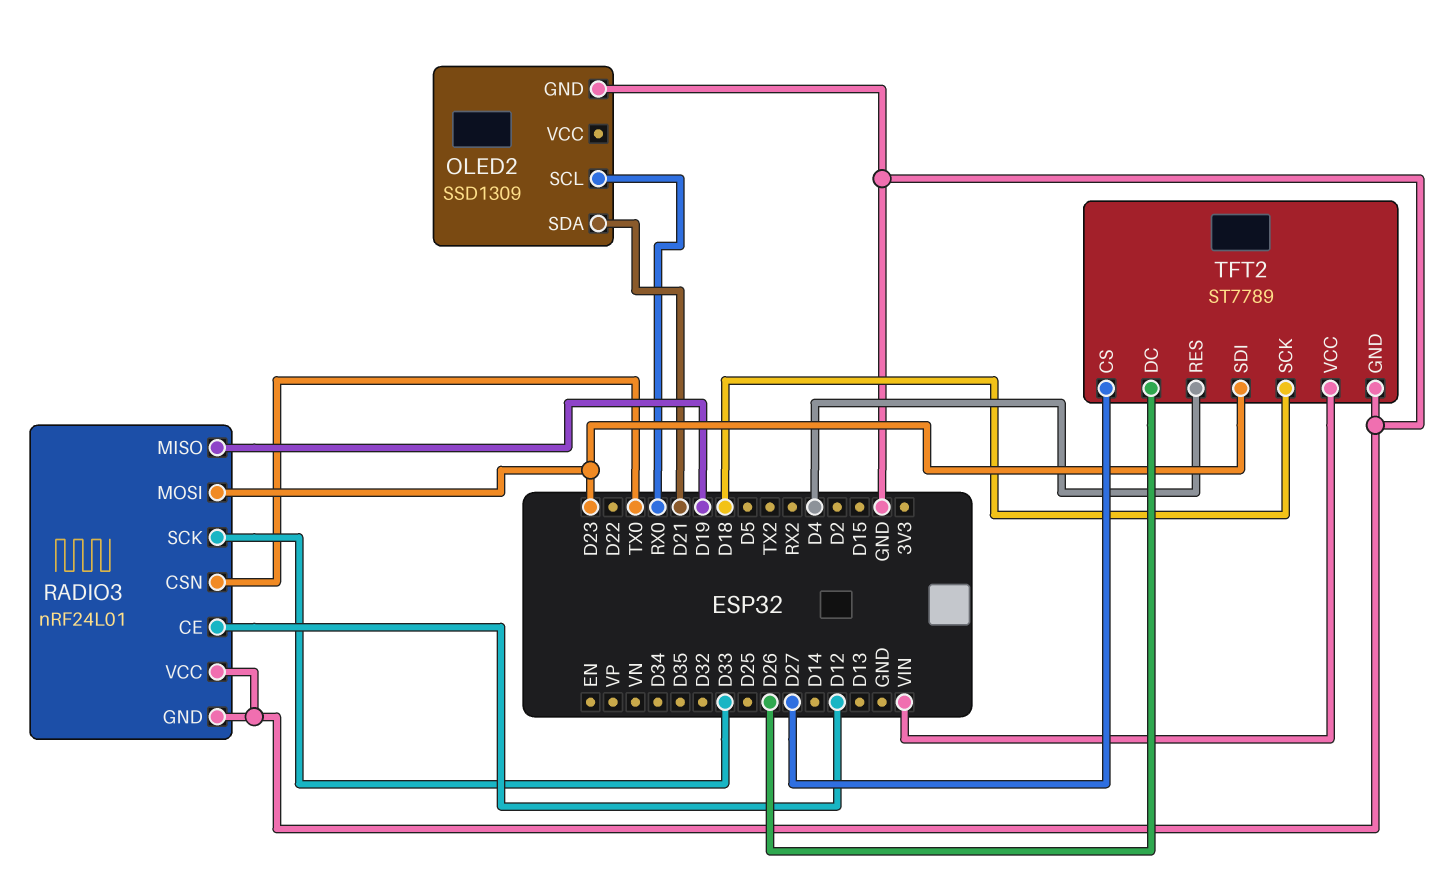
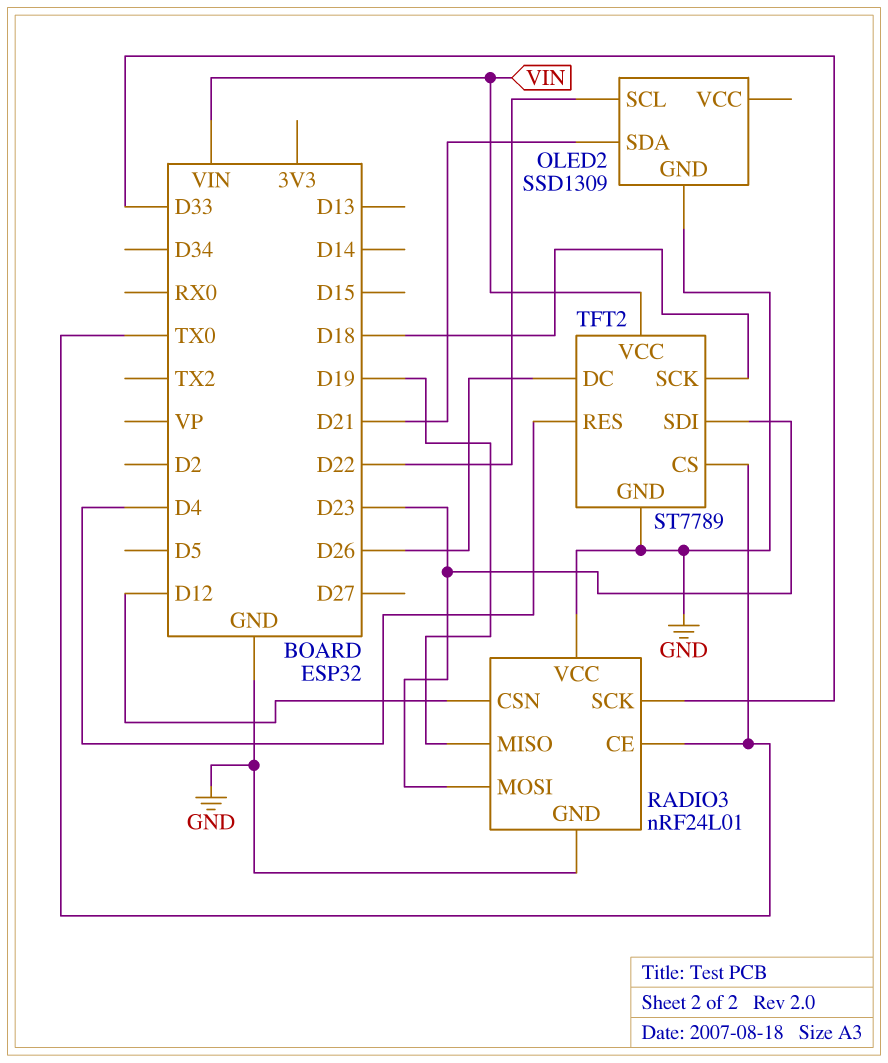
OLED2 pin SCL: RX0 -> D22
RADIO3 pin CE: D12 -> TX0
RADIO3 pin CSN: TX0 -> D12
TFT2 pin CS: D27 -> TX0

